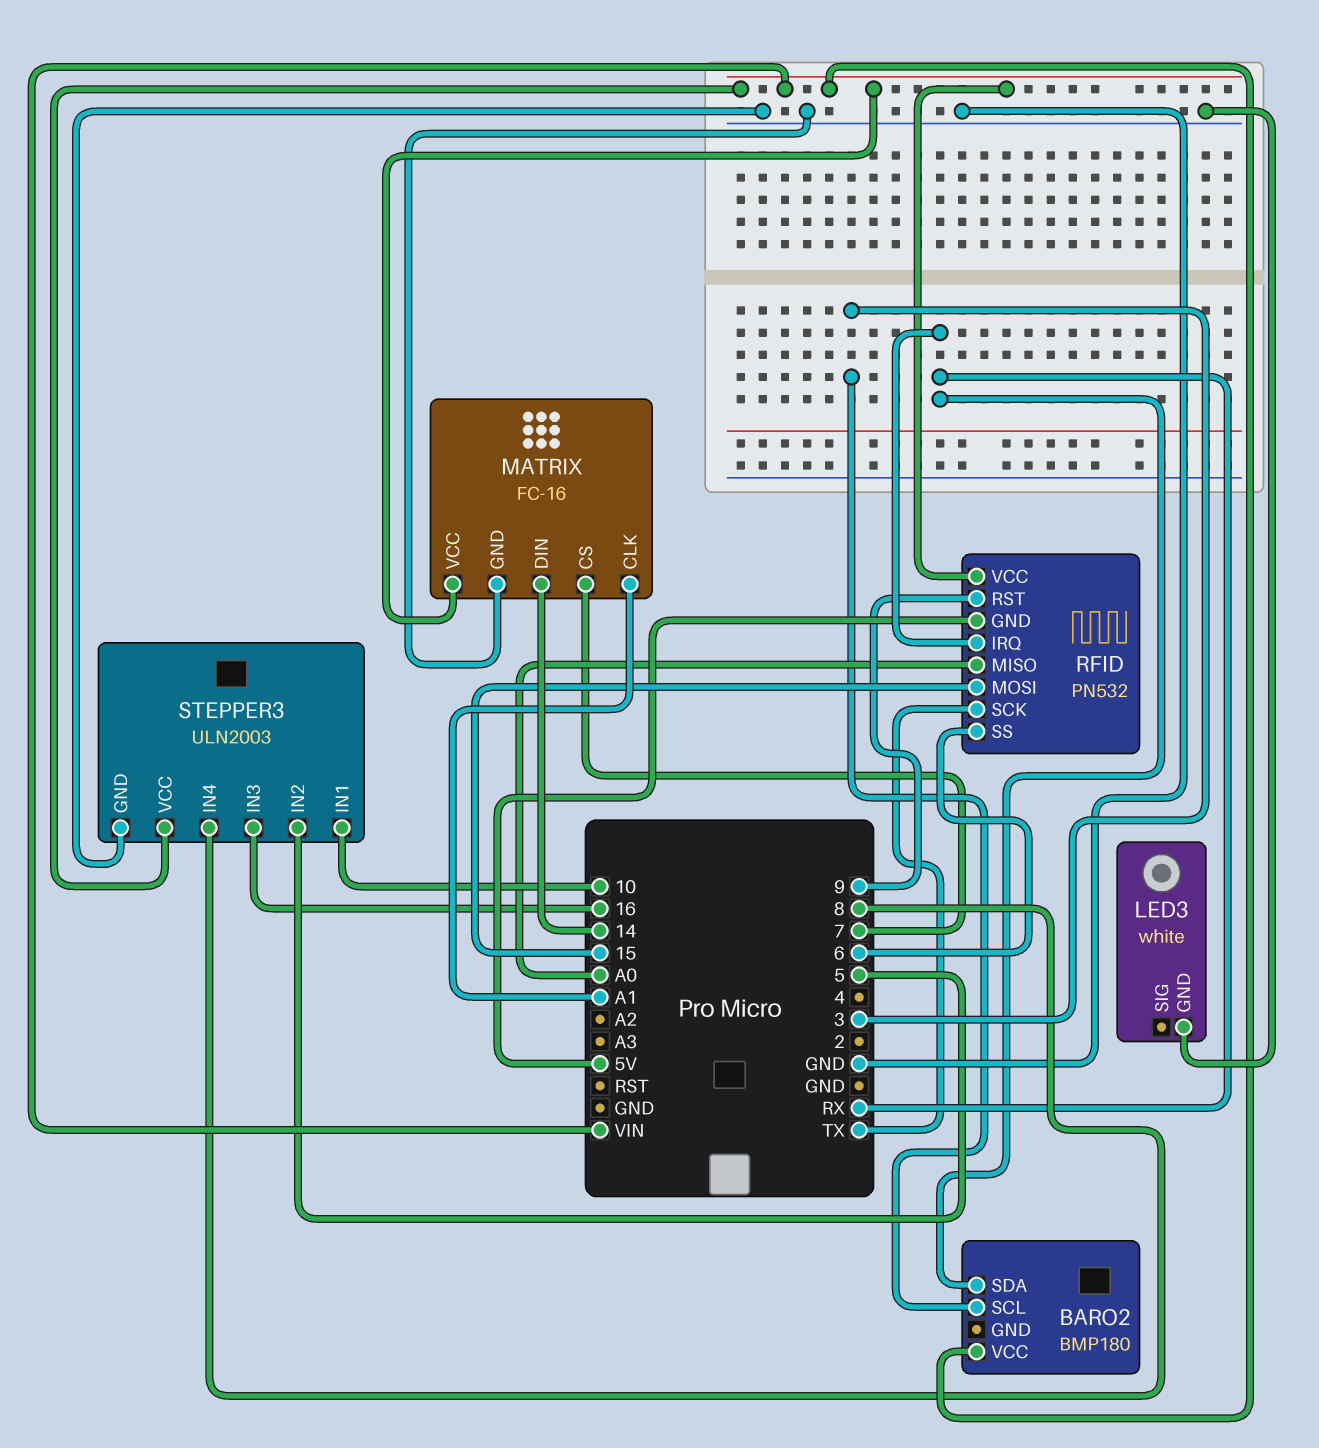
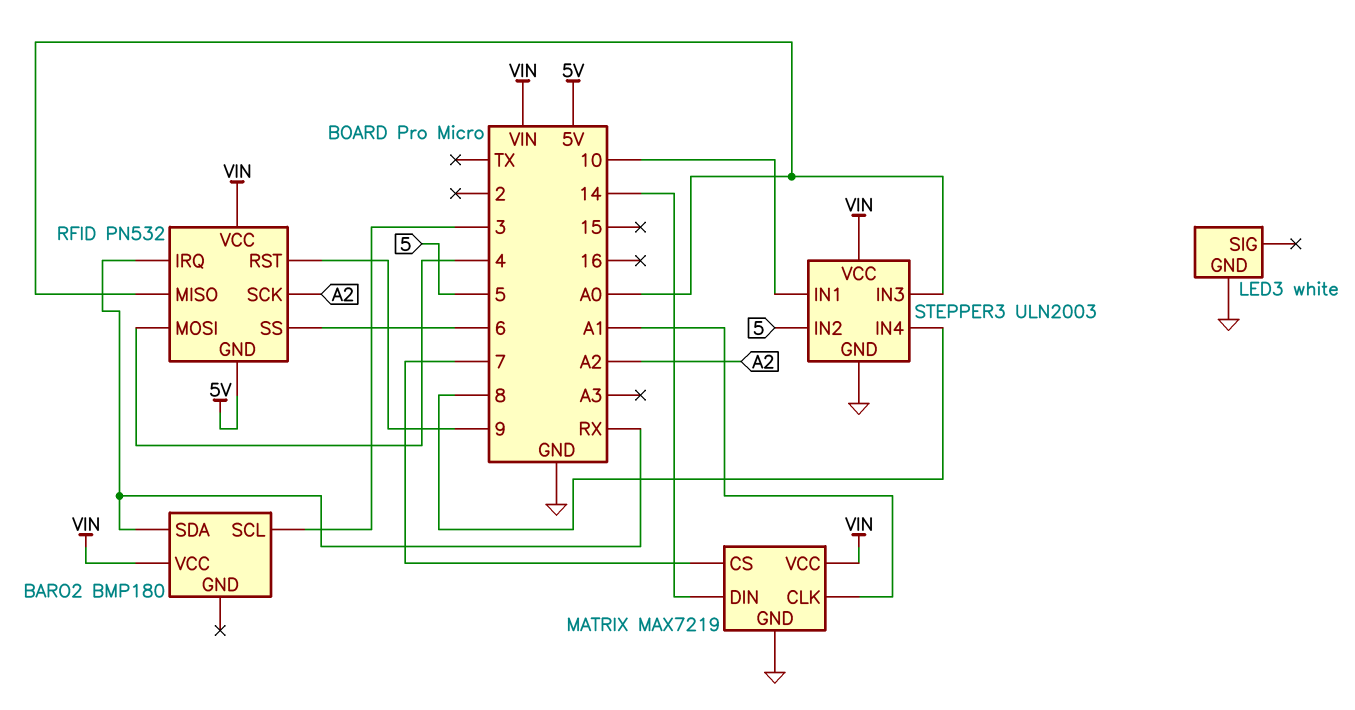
MATRIX: FC-16 -> MAX7219
RFID pin MOSI: 15 -> 4
RFID pin SCK: TX -> A2
STEPPER3 pin IN3: 16 -> A0

